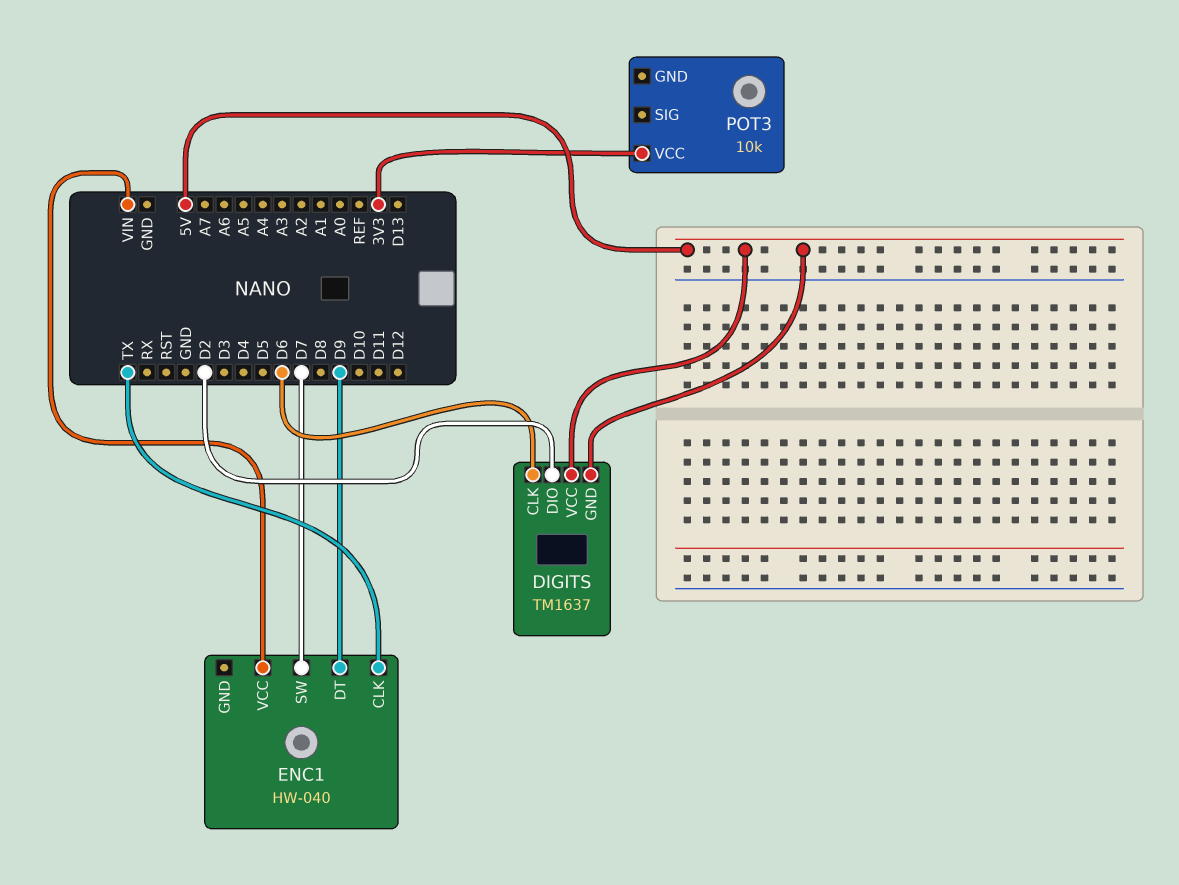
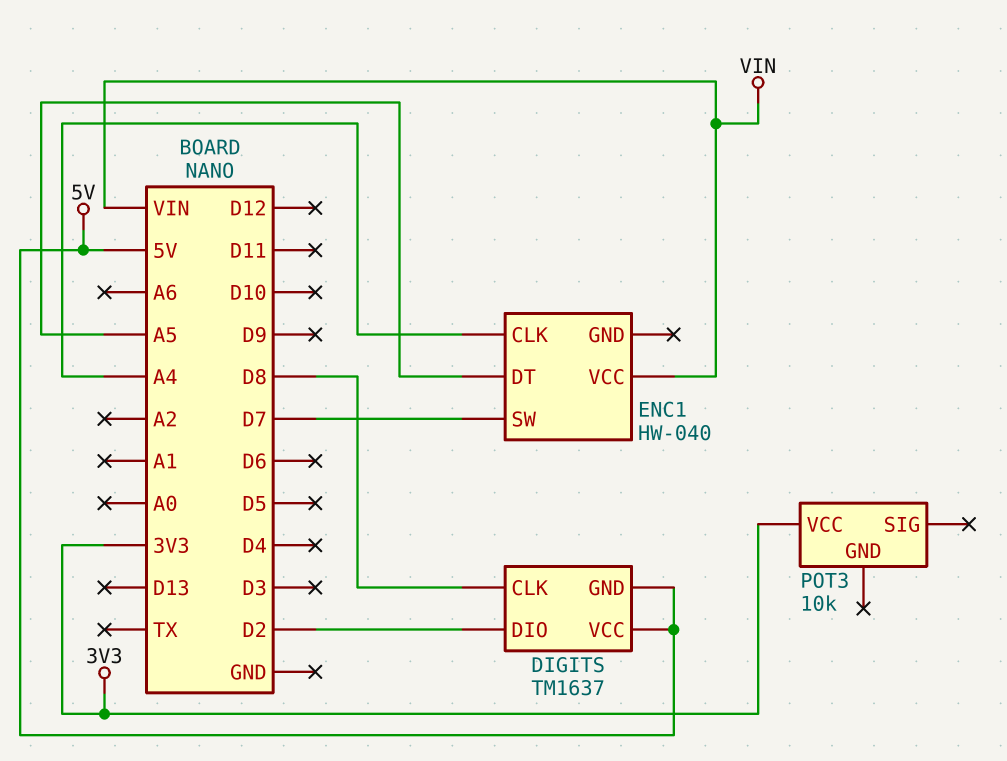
DIGITS pin CLK: D6 -> D8
ENC1 pin CLK: TX -> A4
ENC1 pin DT: D9 -> A5

